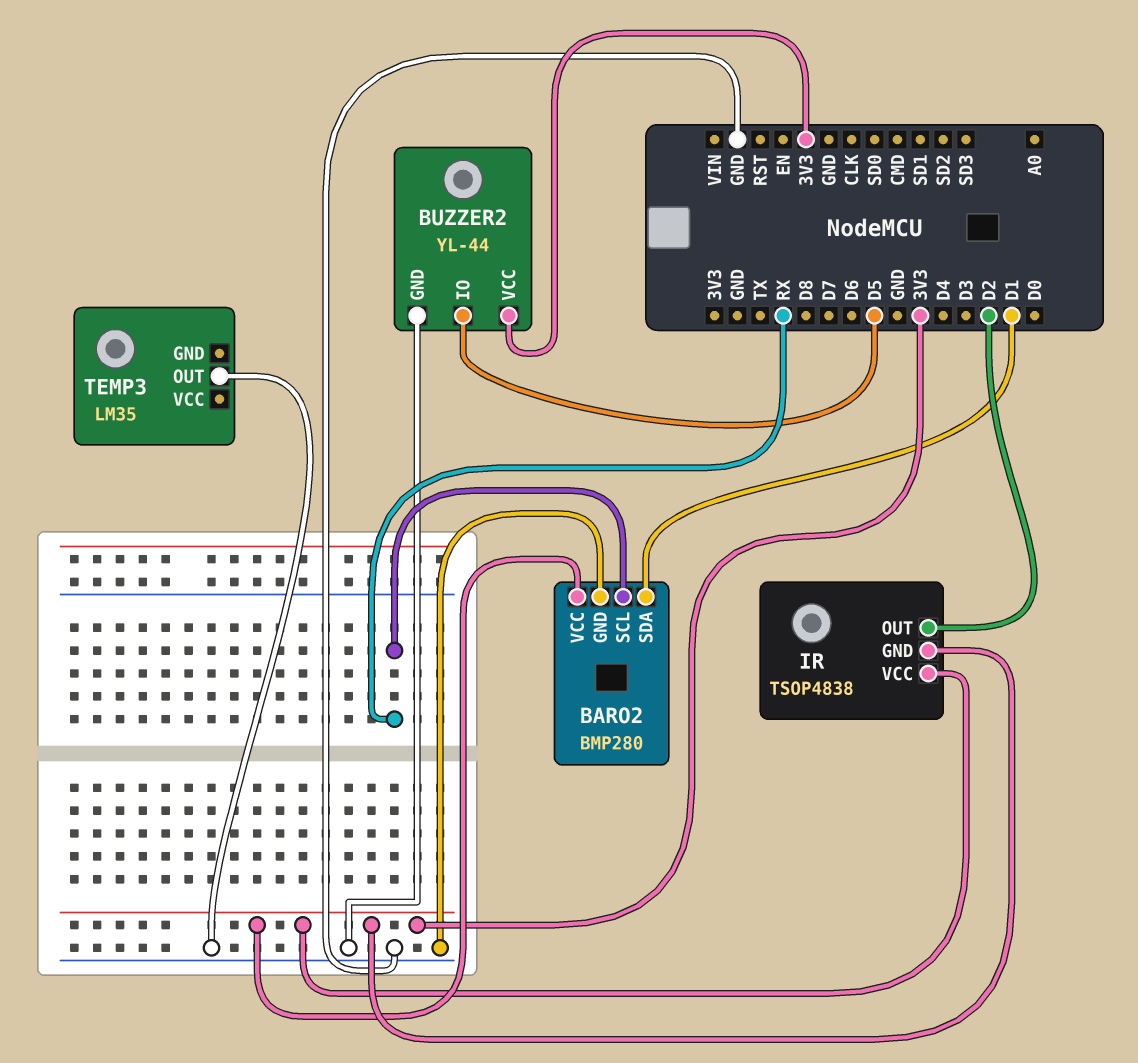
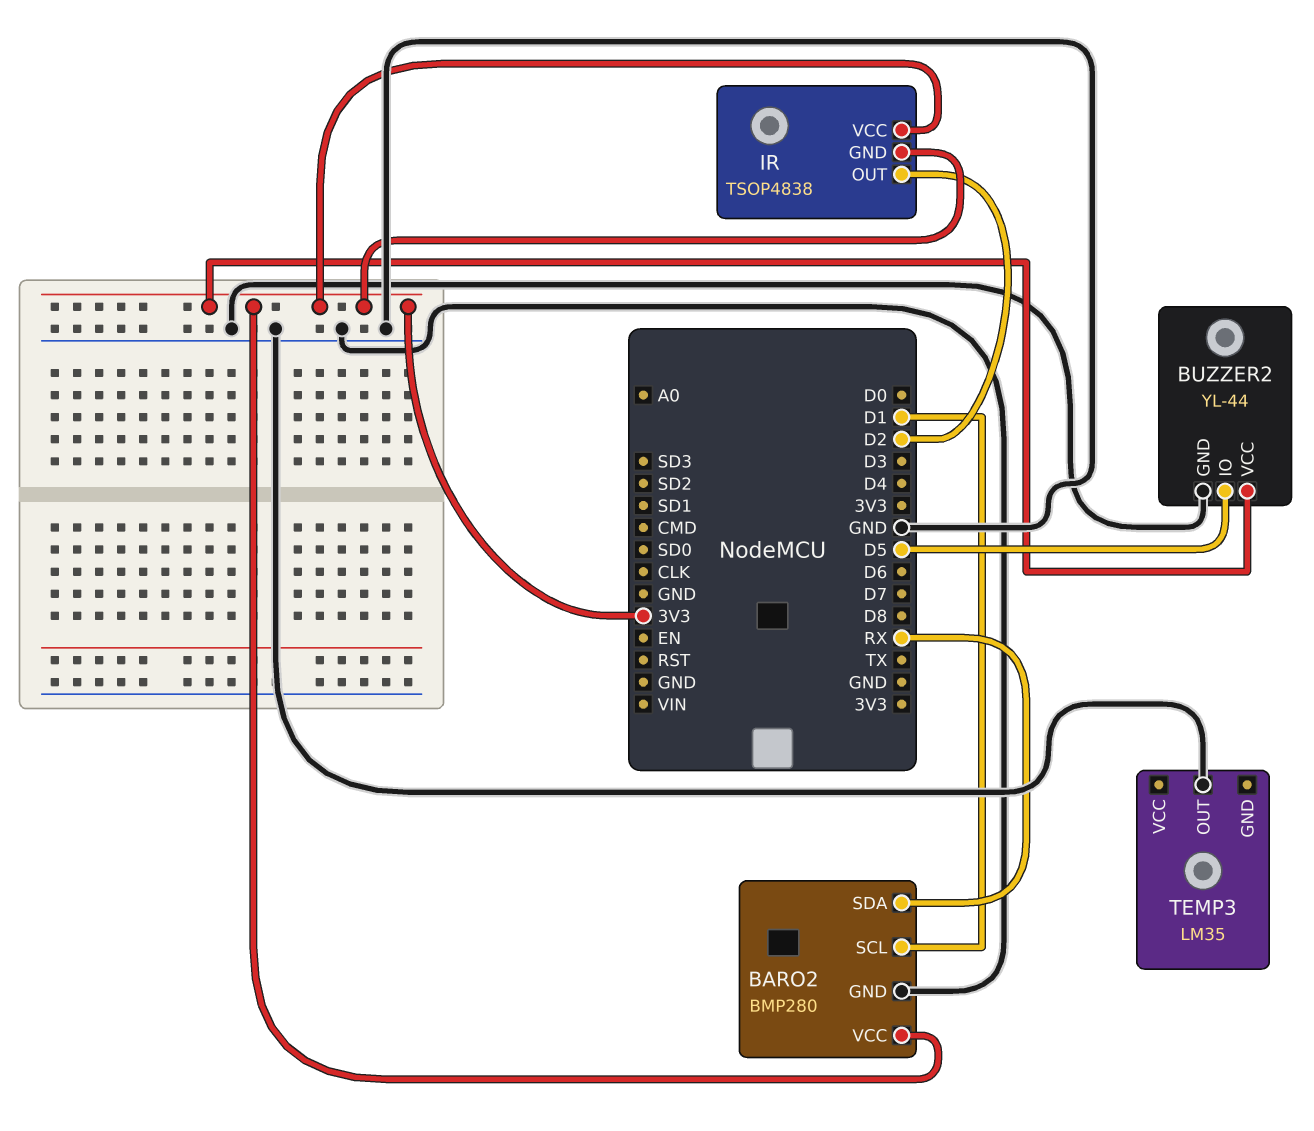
BARO2 pin SCL: RX -> D1
BARO2 pin SDA: D1 -> RX

